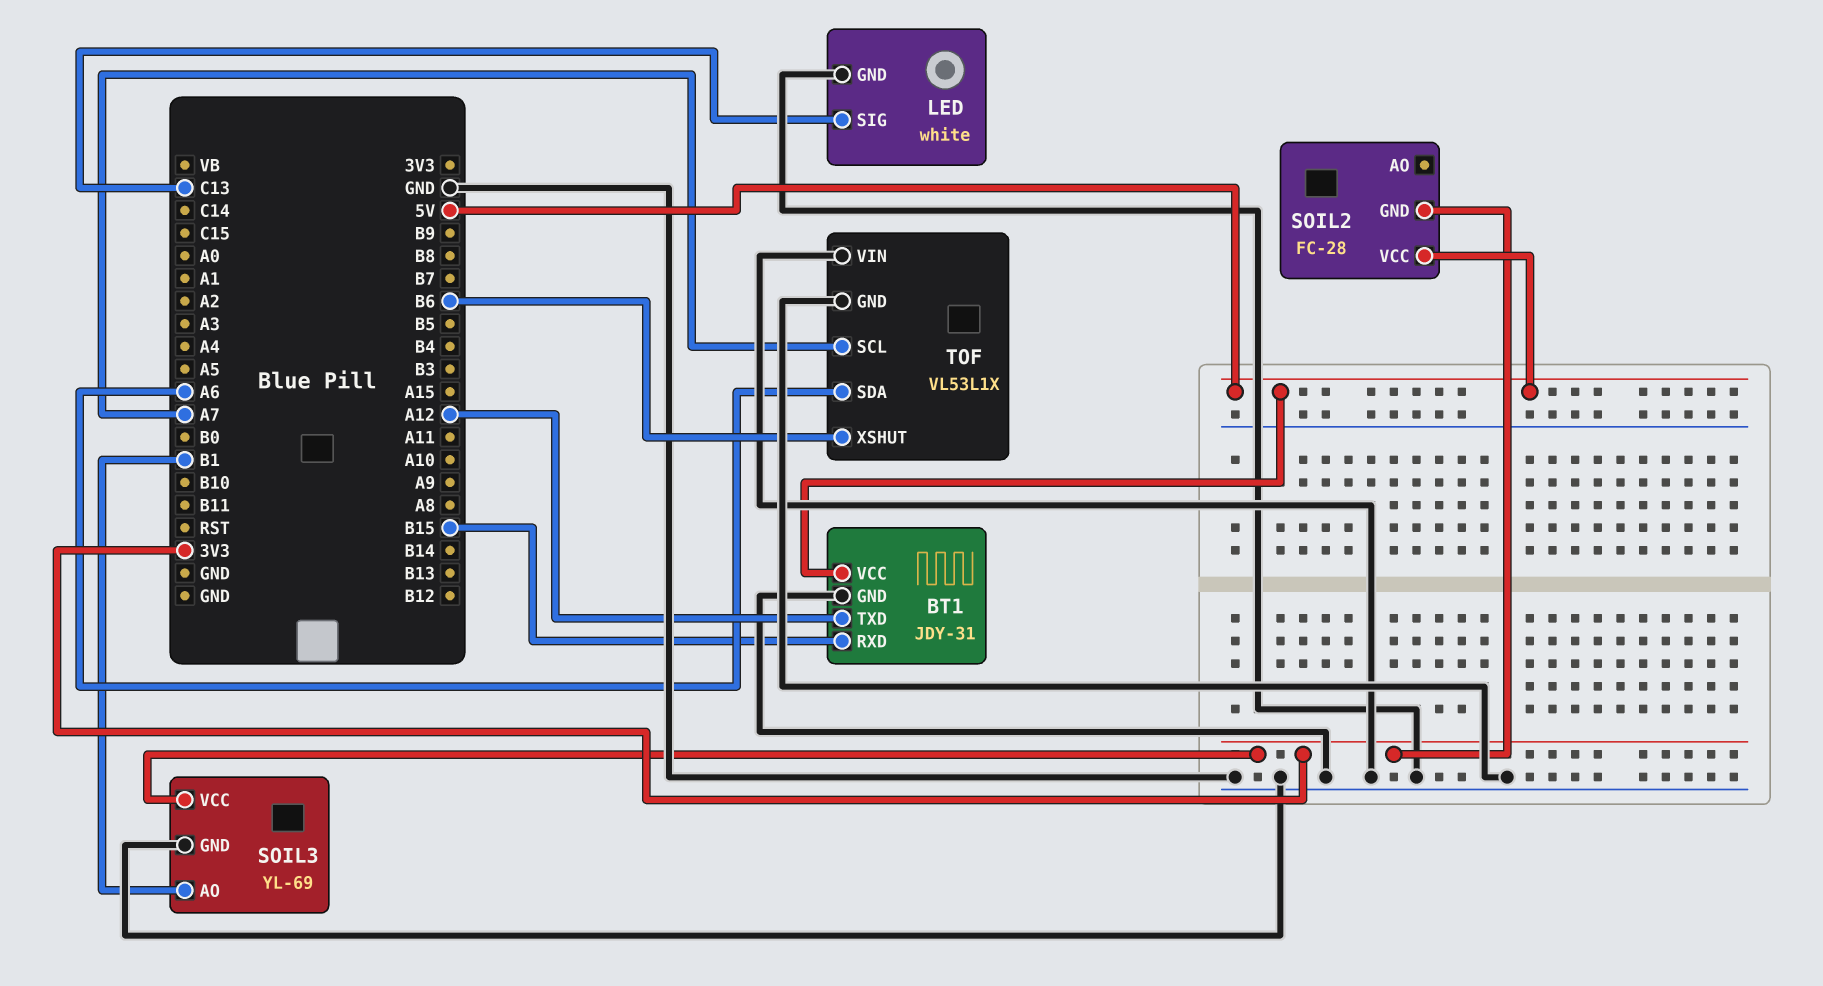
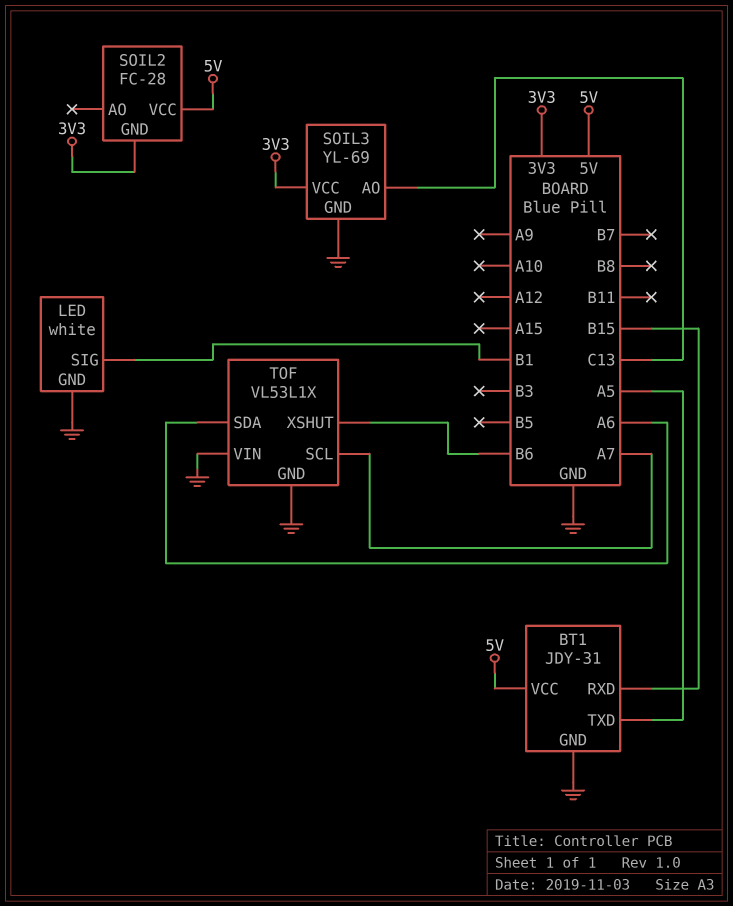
BT1 pin TXD: A12 -> A5
LED pin SIG: C13 -> B1
SOIL3 pin AO: B1 -> C13

